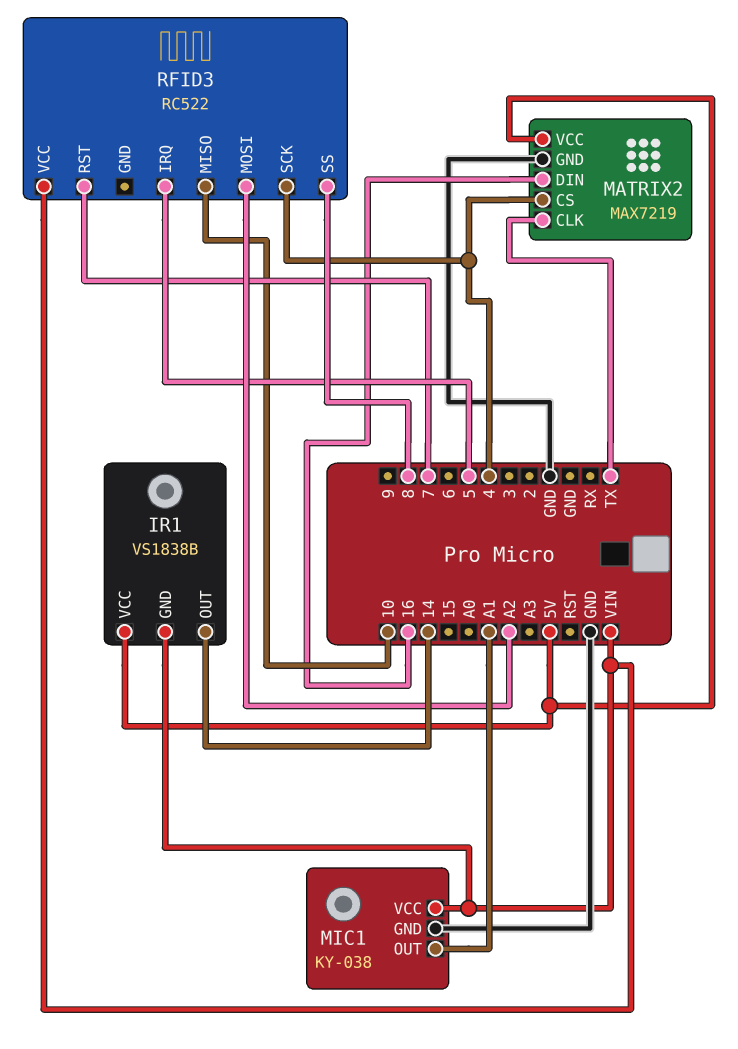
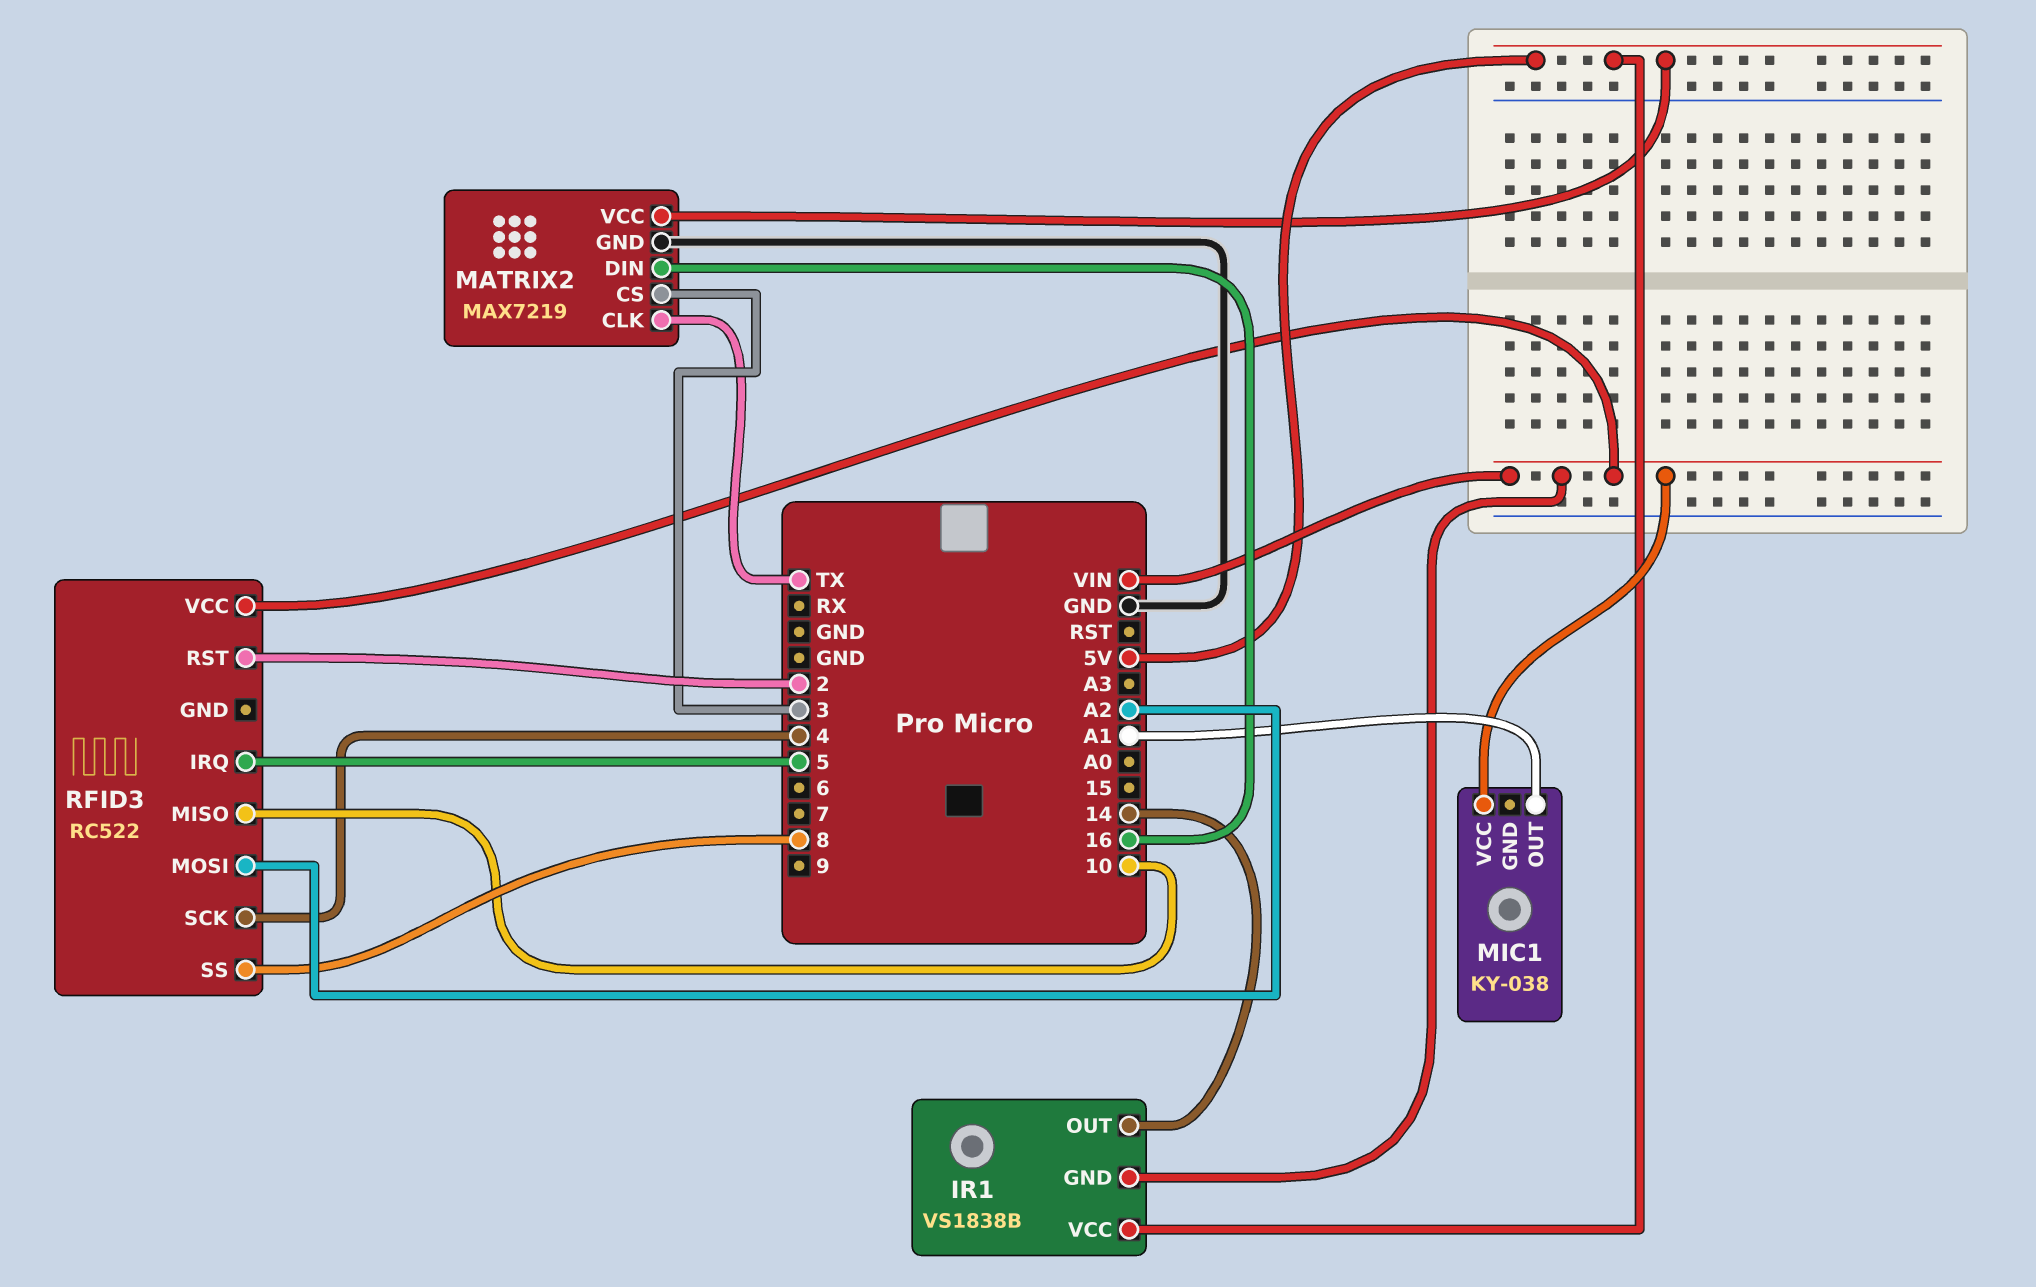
MATRIX2 pin CS: 4 -> 3
MIC1 pin GND: GND -> none
RFID3 pin RST: 7 -> 2

